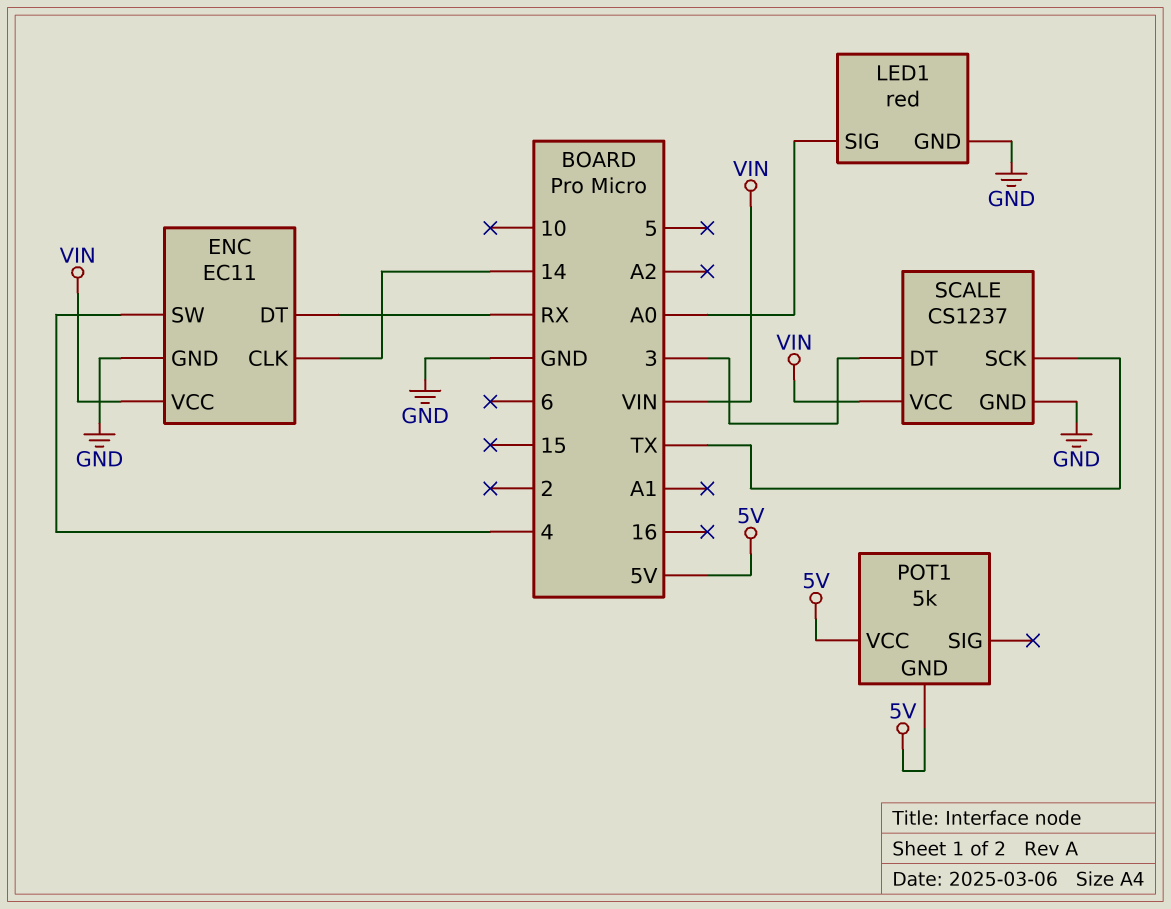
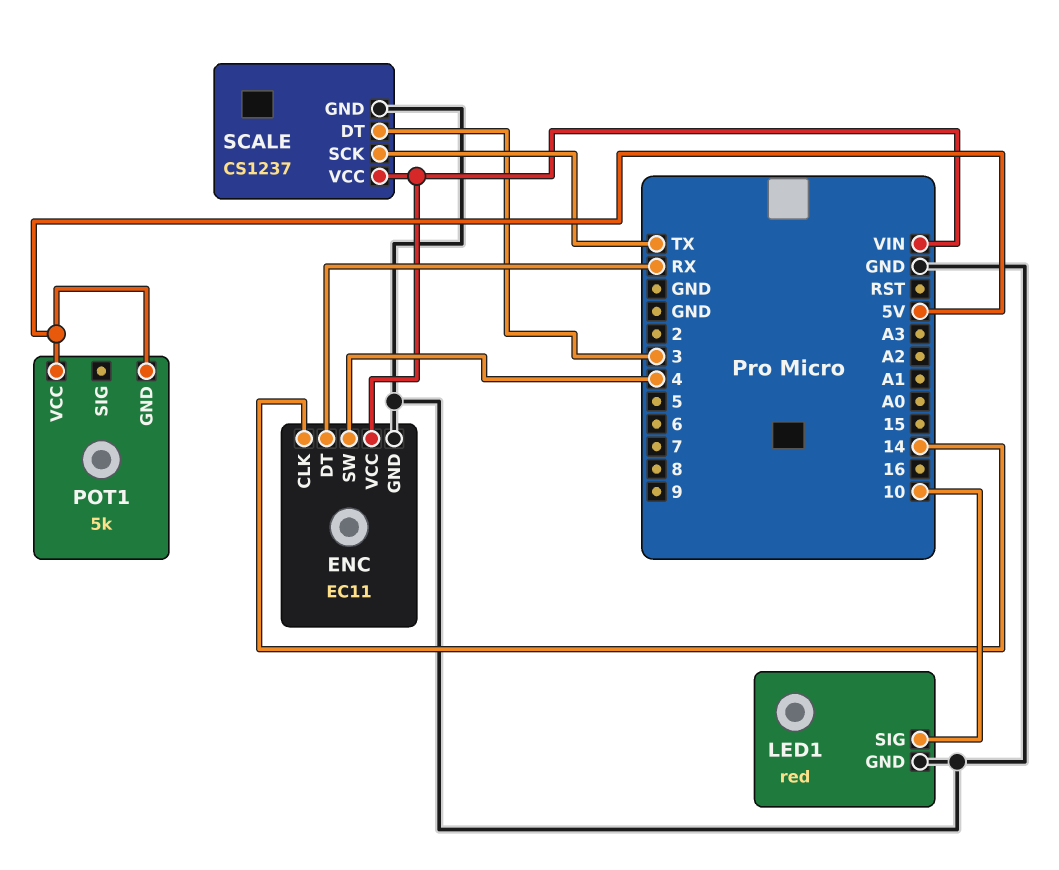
LED1 pin SIG: A0 -> 10

